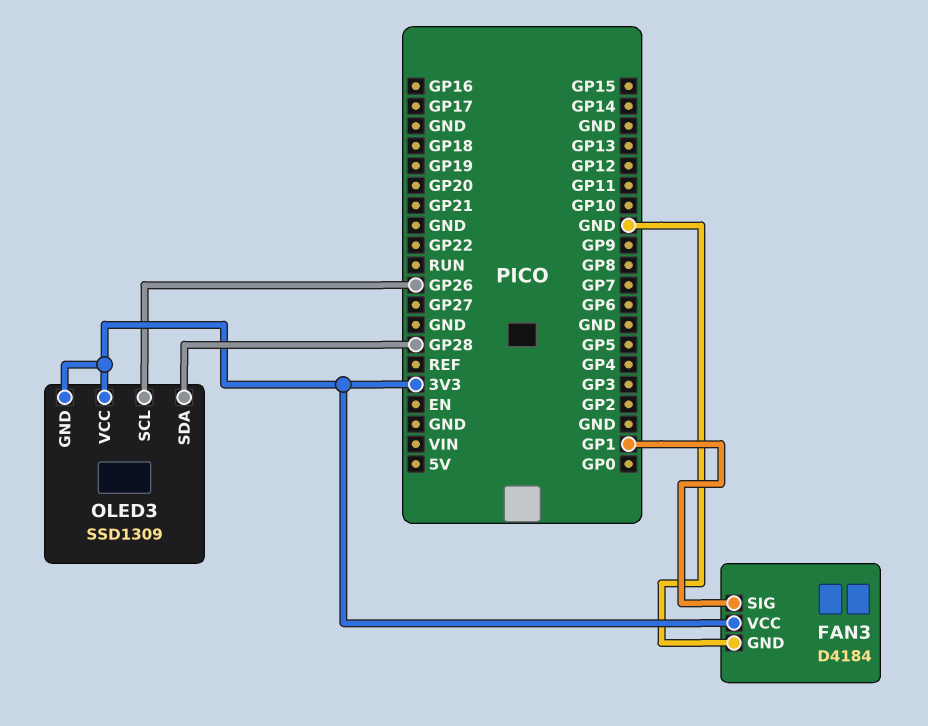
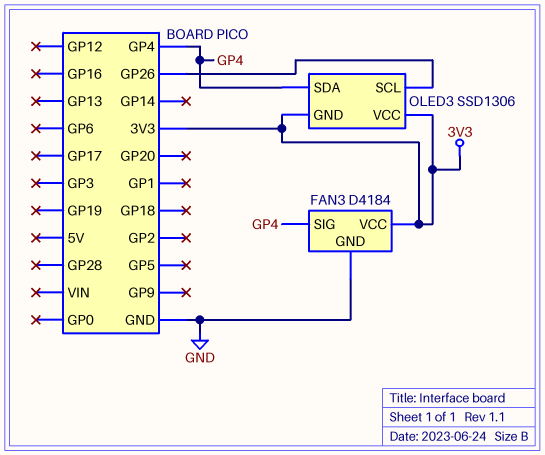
FAN3 pin SIG: GP1 -> GP4
OLED3: SSD1309 -> SSD1306
OLED3 pin SDA: GP28 -> GP4

